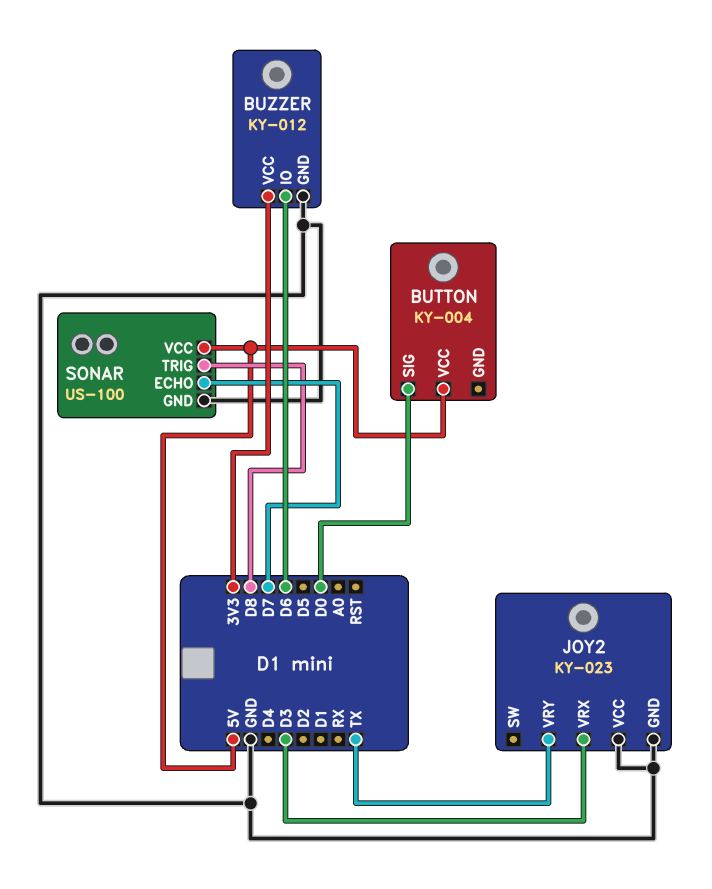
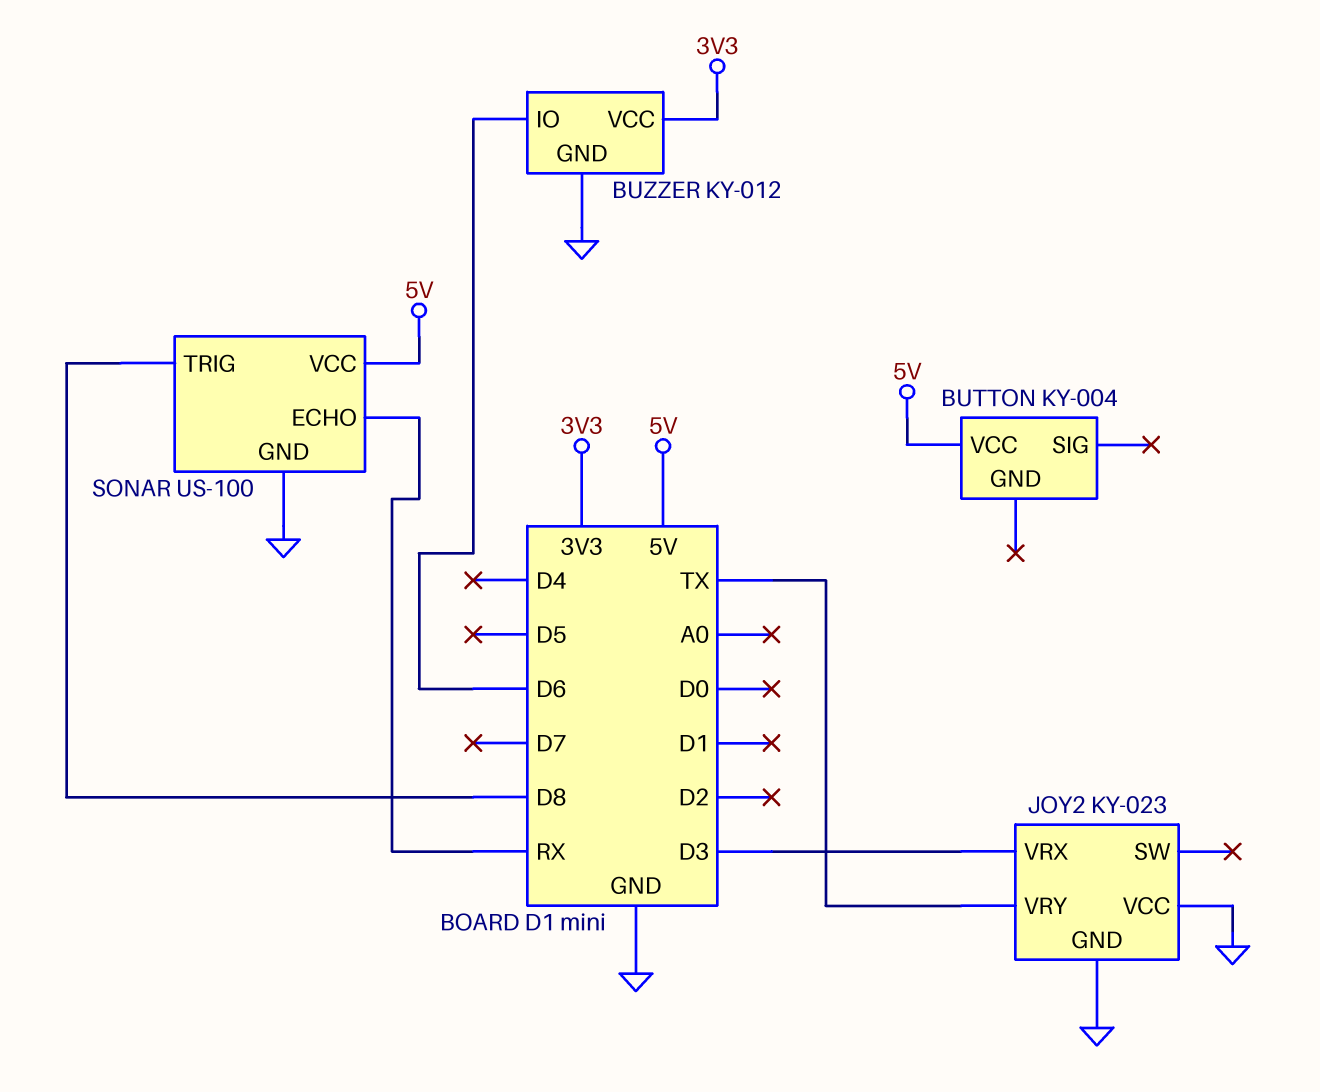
BUTTON pin SIG: D0 -> none
SONAR pin ECHO: D7 -> RX

